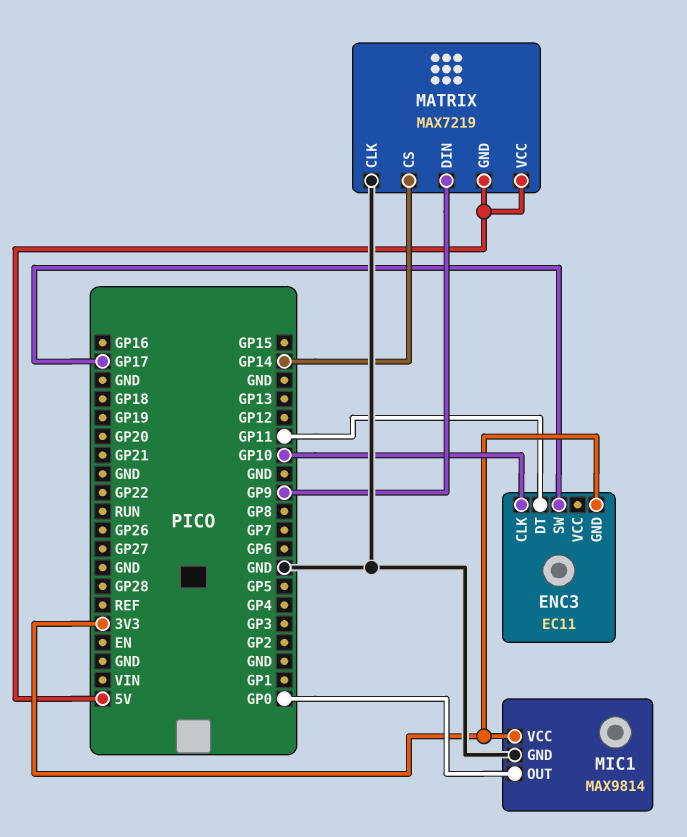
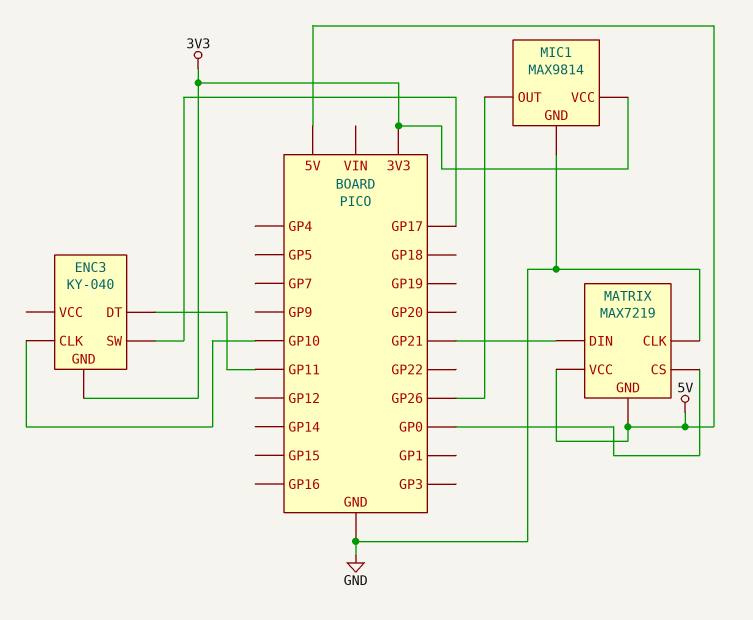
ENC3: EC11 -> KY-040
MATRIX pin CS: GP14 -> GP0
MATRIX pin DIN: GP9 -> GP21
MIC1 pin OUT: GP0 -> GP26

